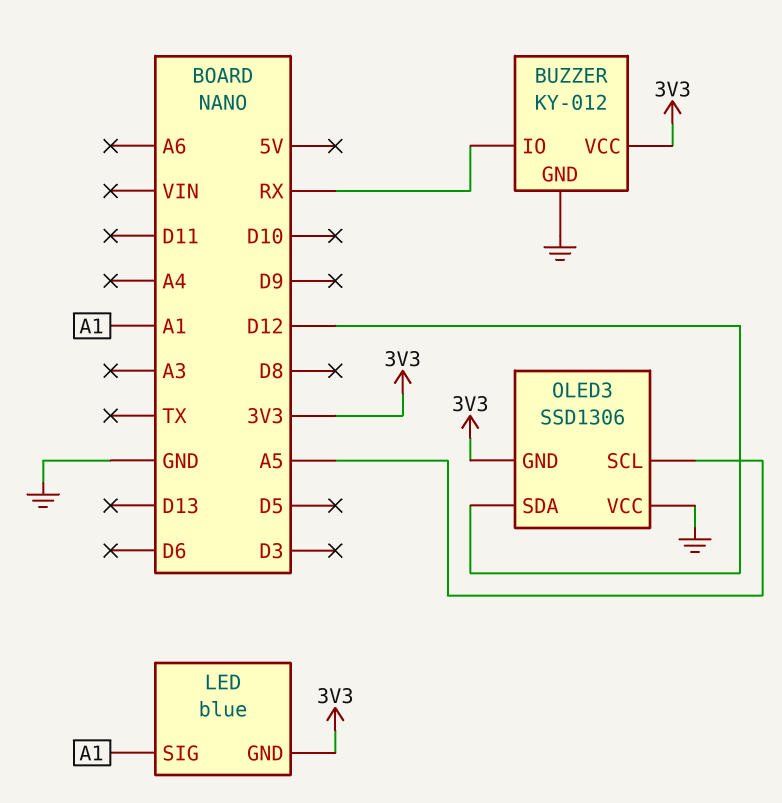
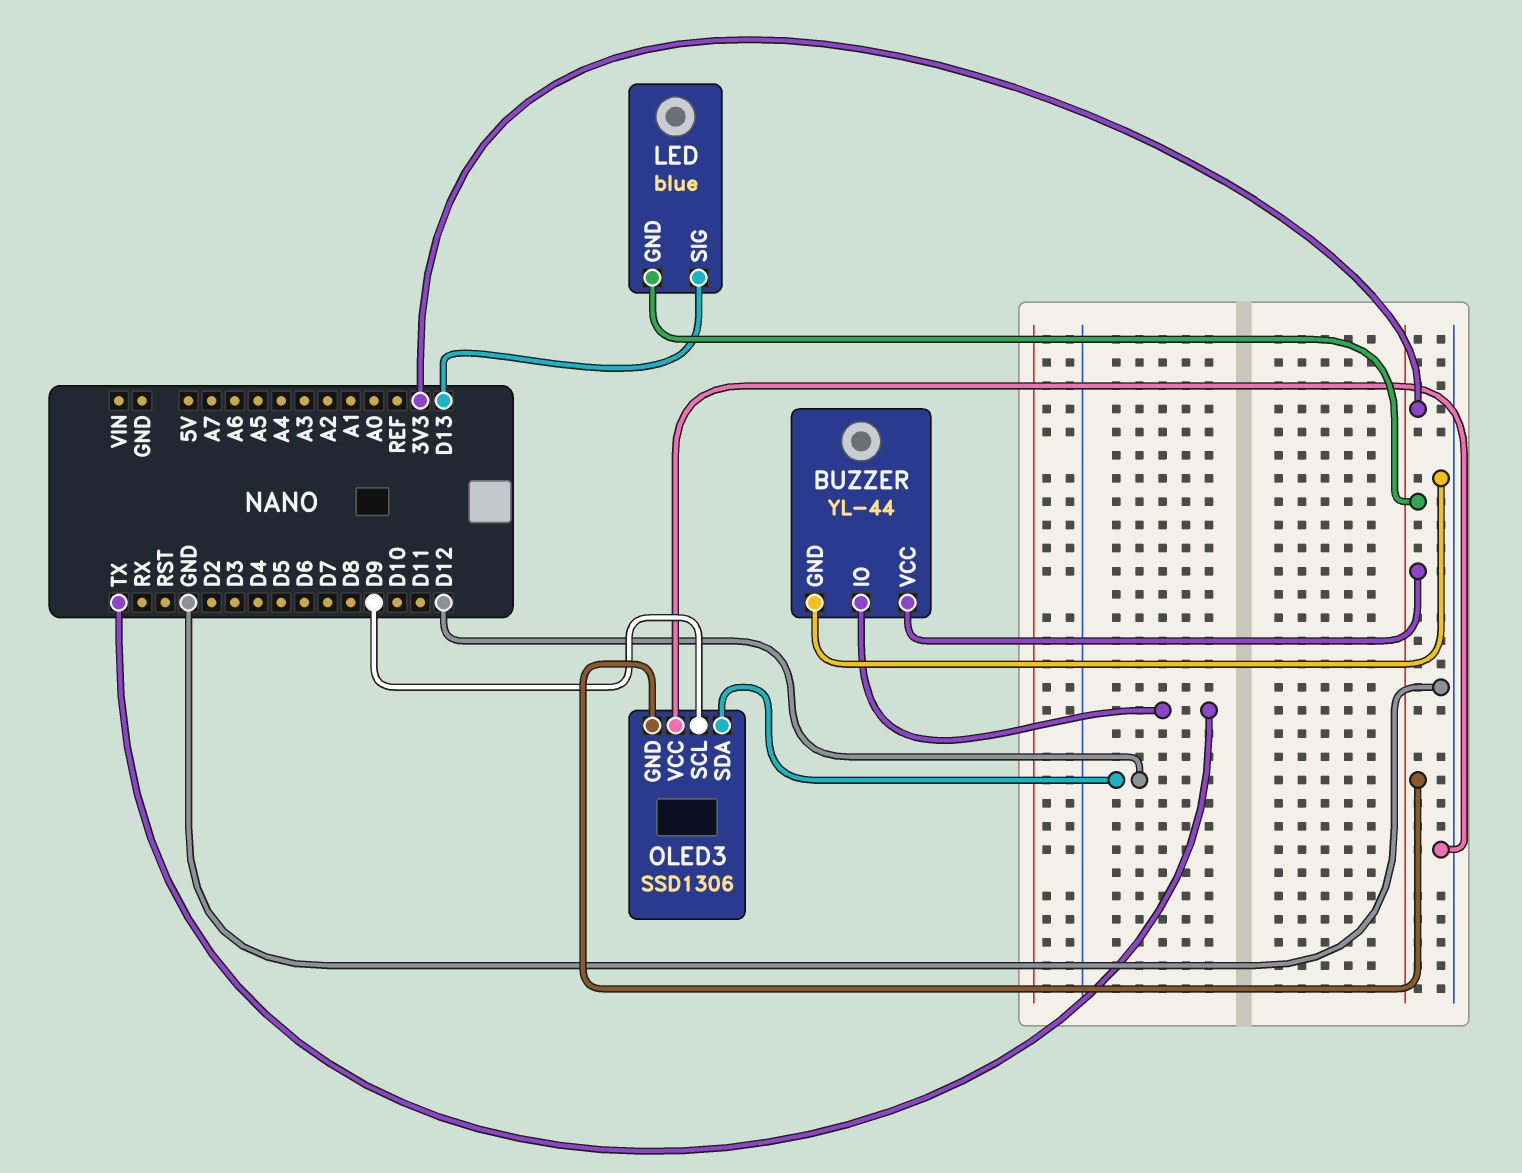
BUZZER: KY-012 -> YL-44
BUZZER pin IO: RX -> TX
LED pin SIG: A1 -> D13
OLED3 pin SCL: A5 -> D9

